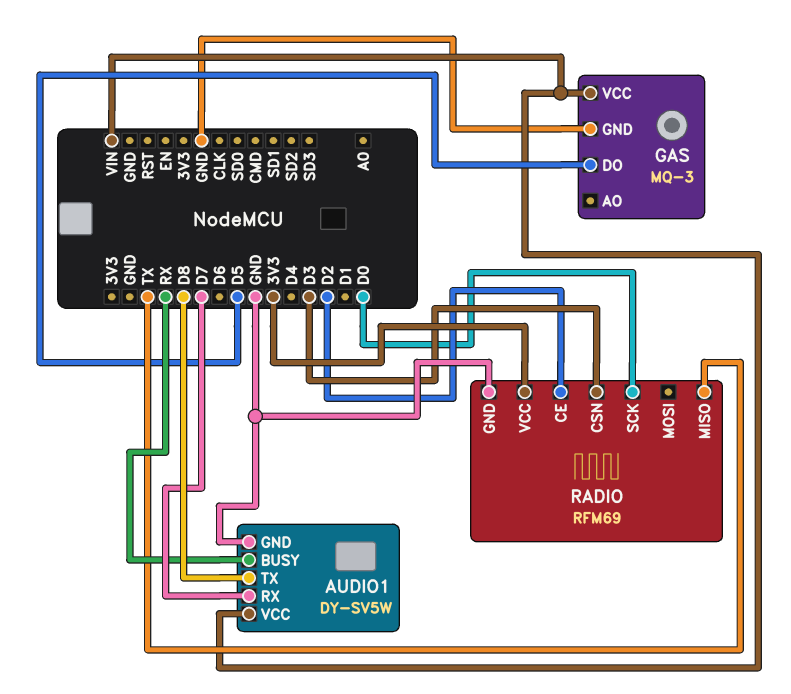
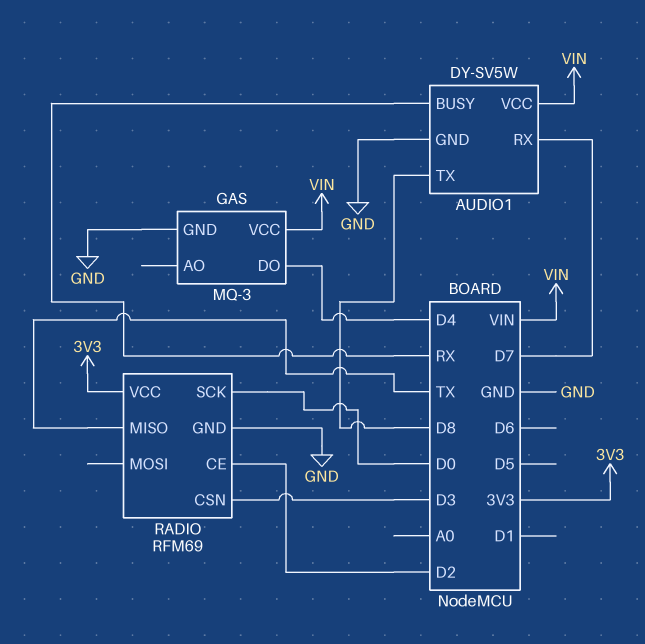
GAS pin DO: D5 -> D4

